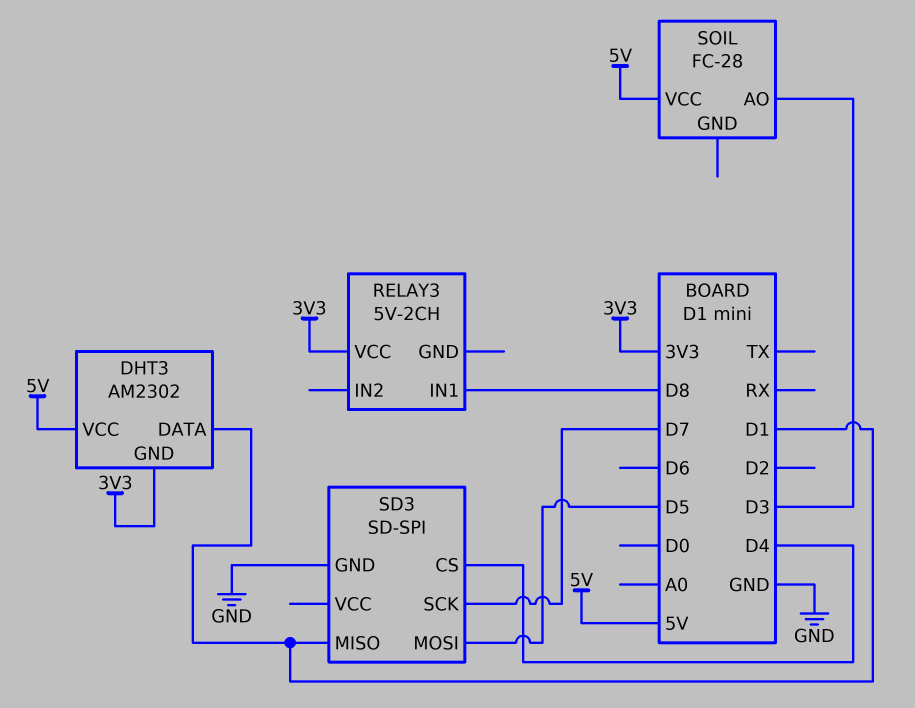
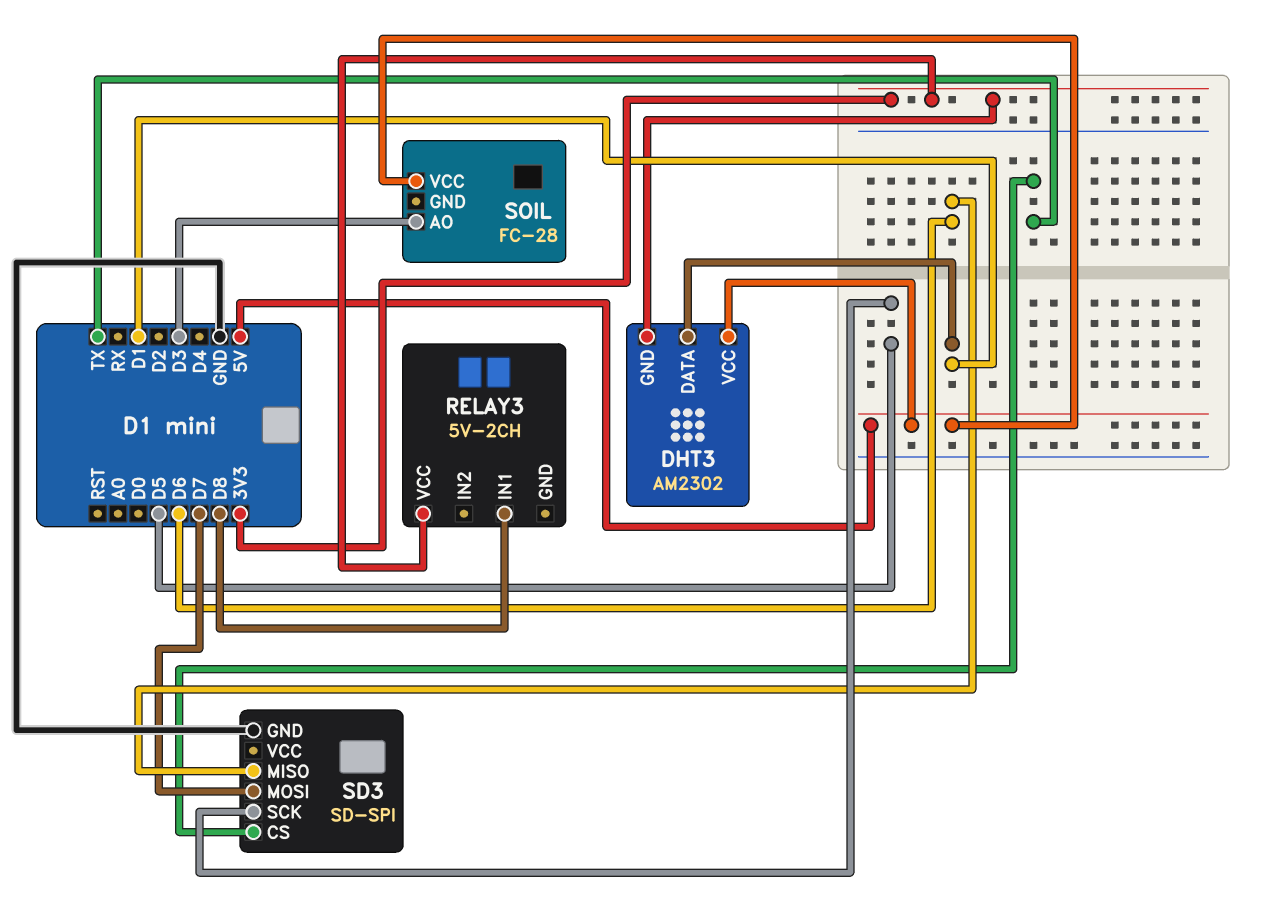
SD3 pin CS: D4 -> TX
SD3 pin MISO: D1 -> D6
SD3 pin MOSI: D5 -> D7
SD3 pin SCK: D7 -> D5

